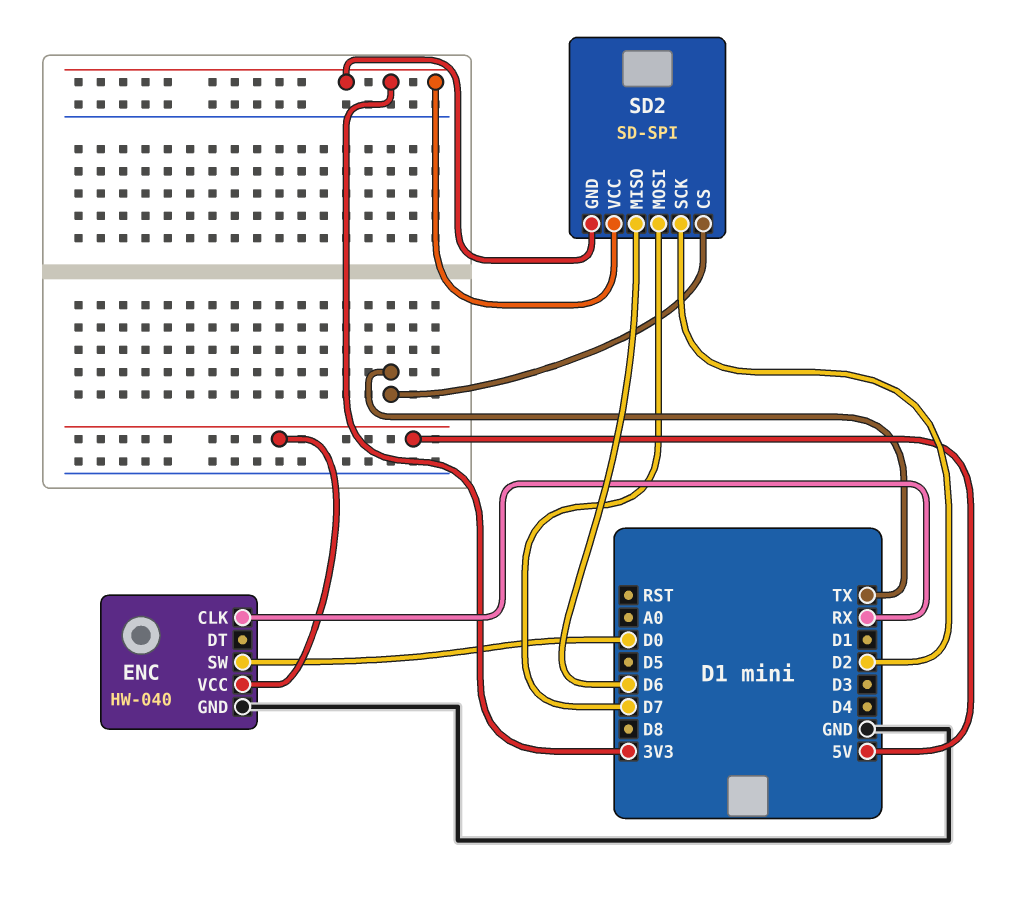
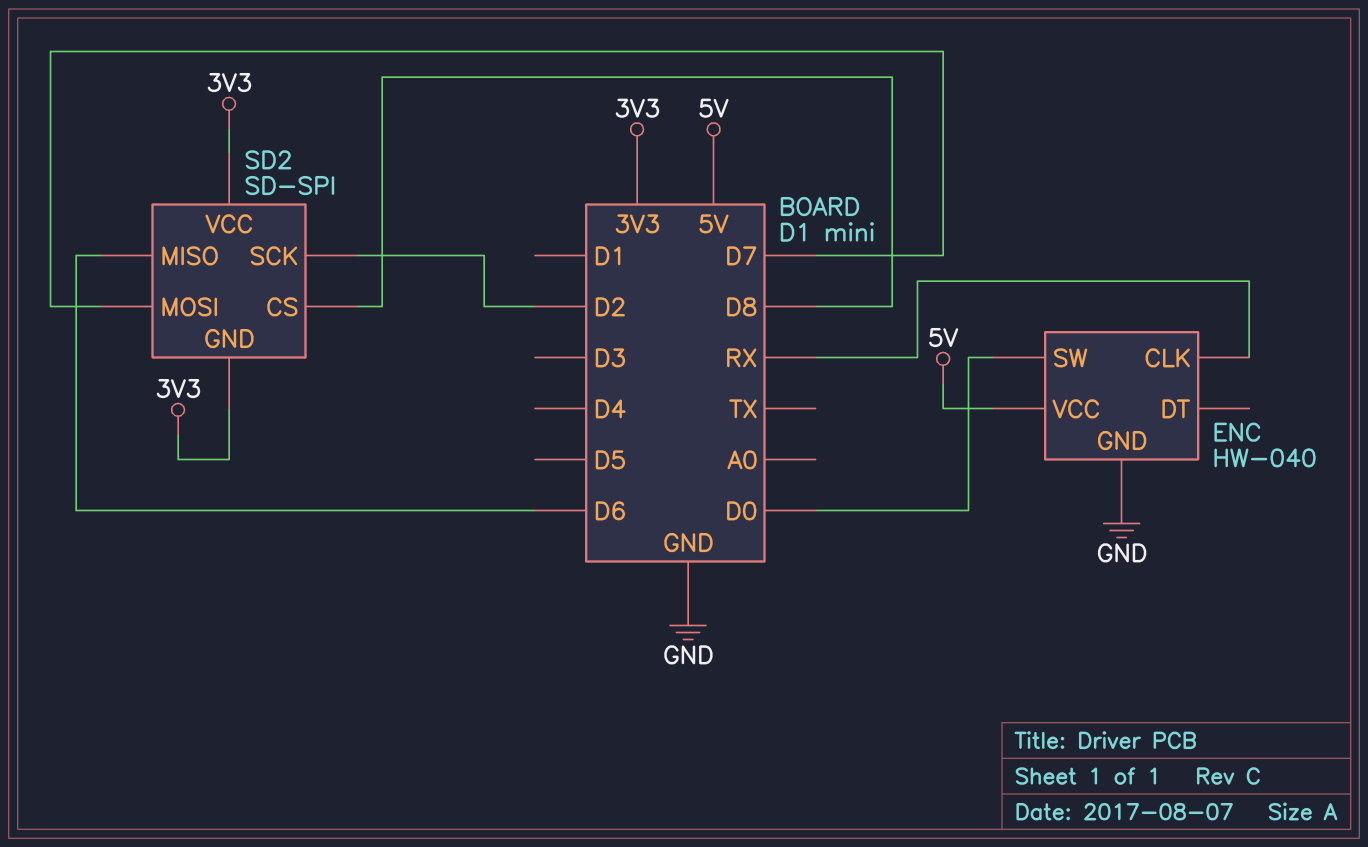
SD2 pin CS: TX -> D8

